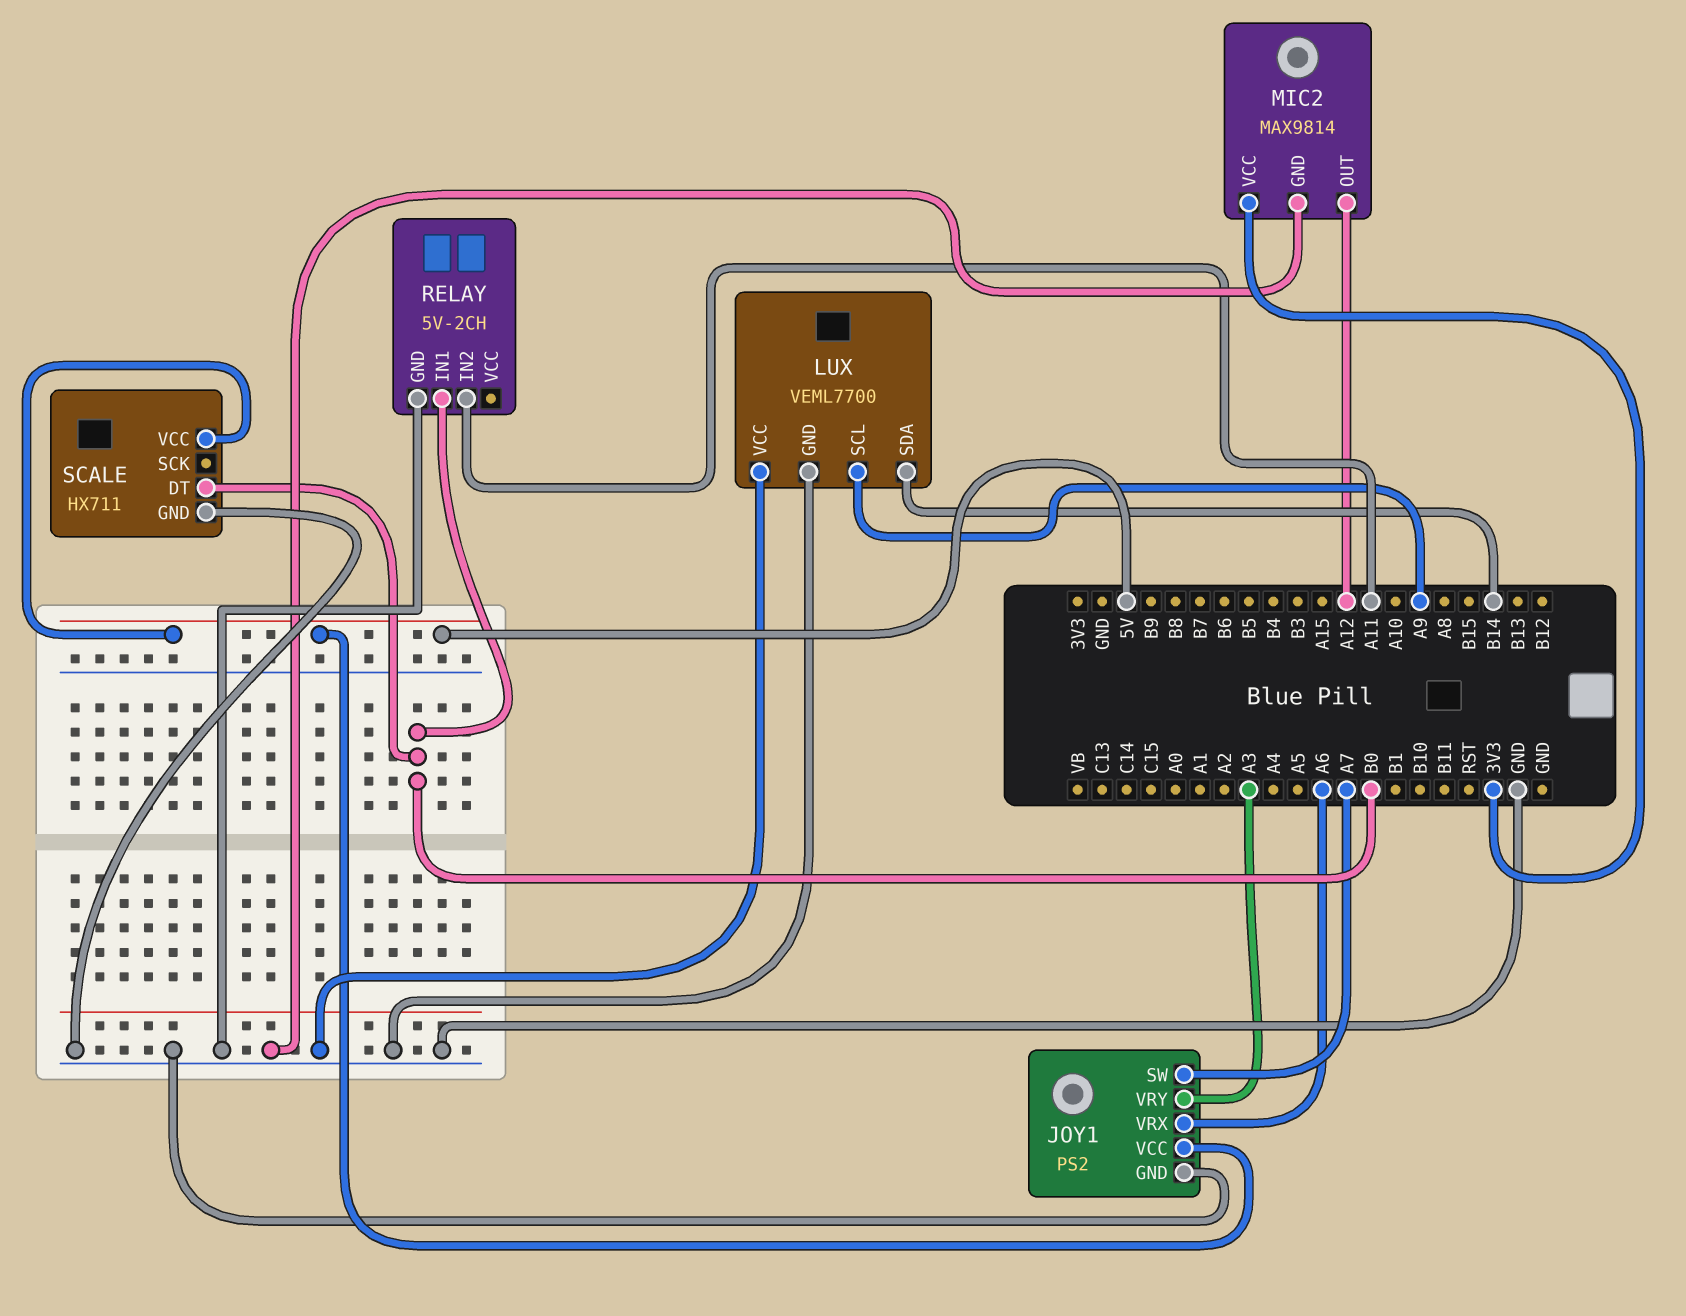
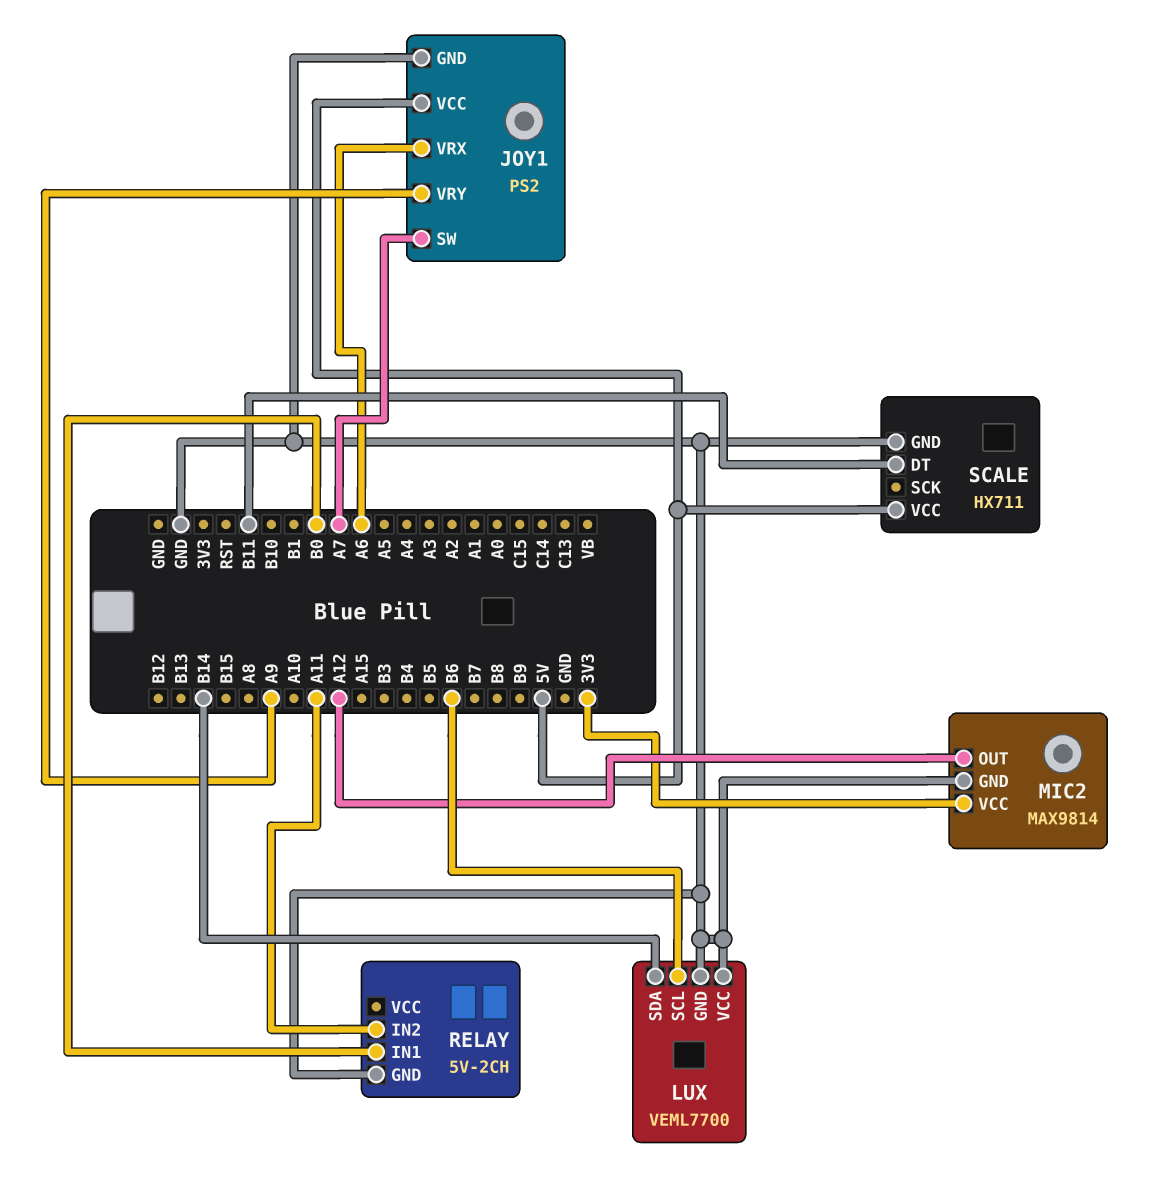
JOY1 pin VRY: A3 -> A9
LUX pin SCL: A9 -> B6
SCALE pin DT: B0 -> B11

